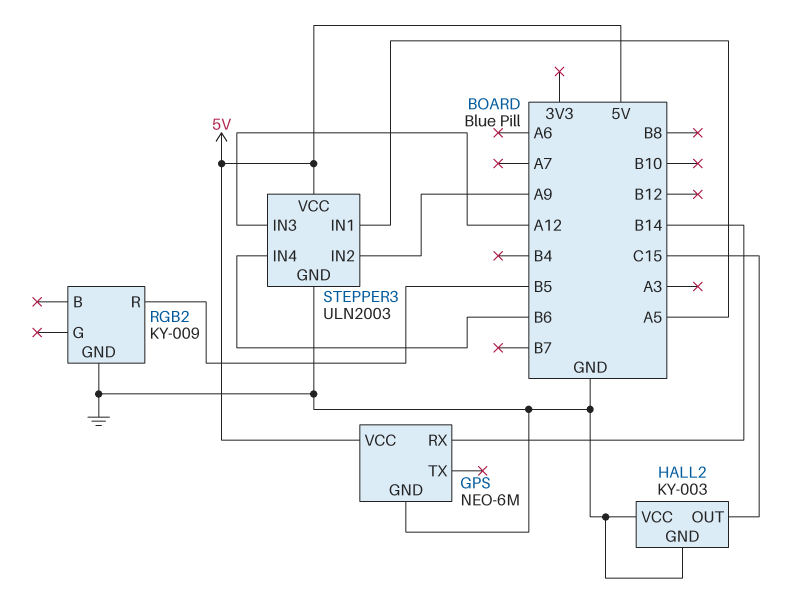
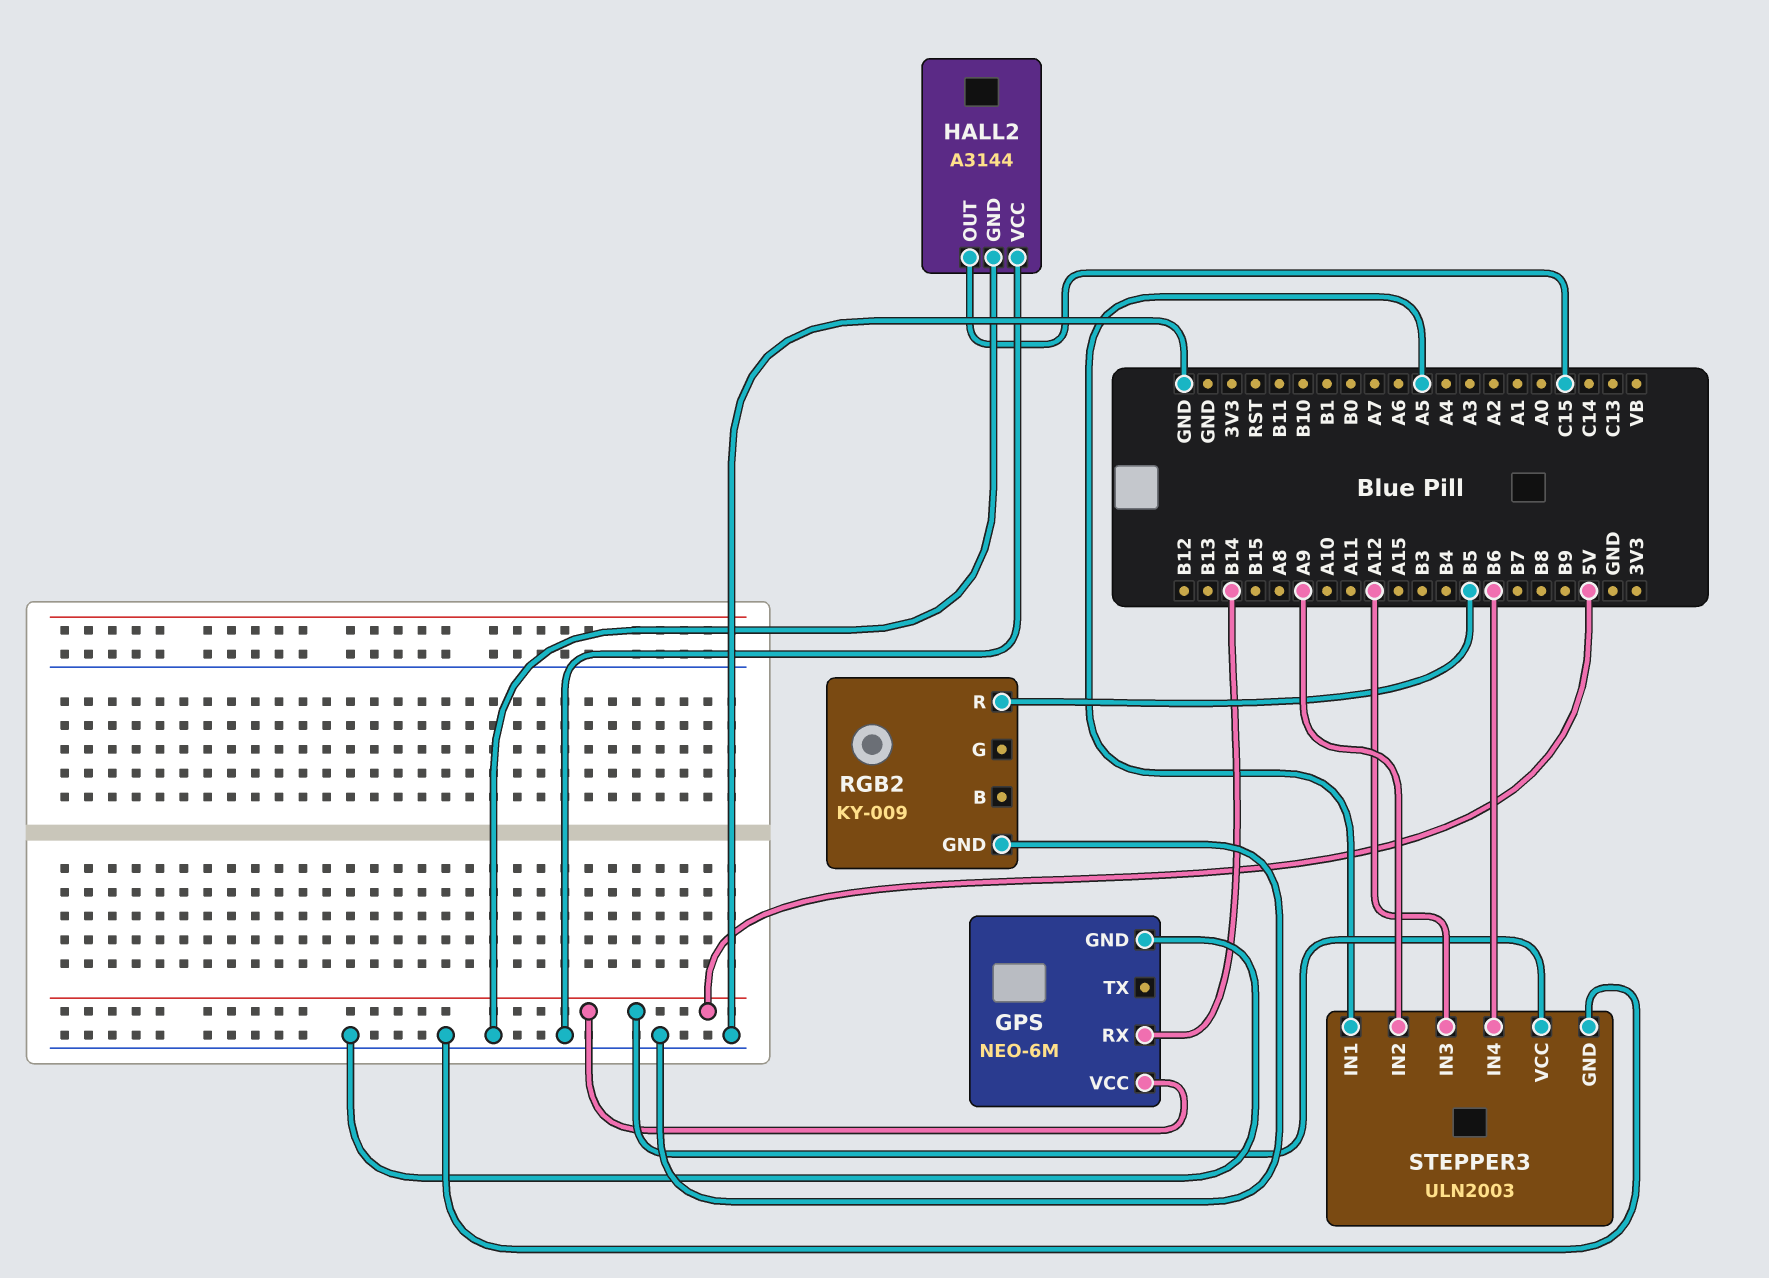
HALL2: KY-003 -> A3144

